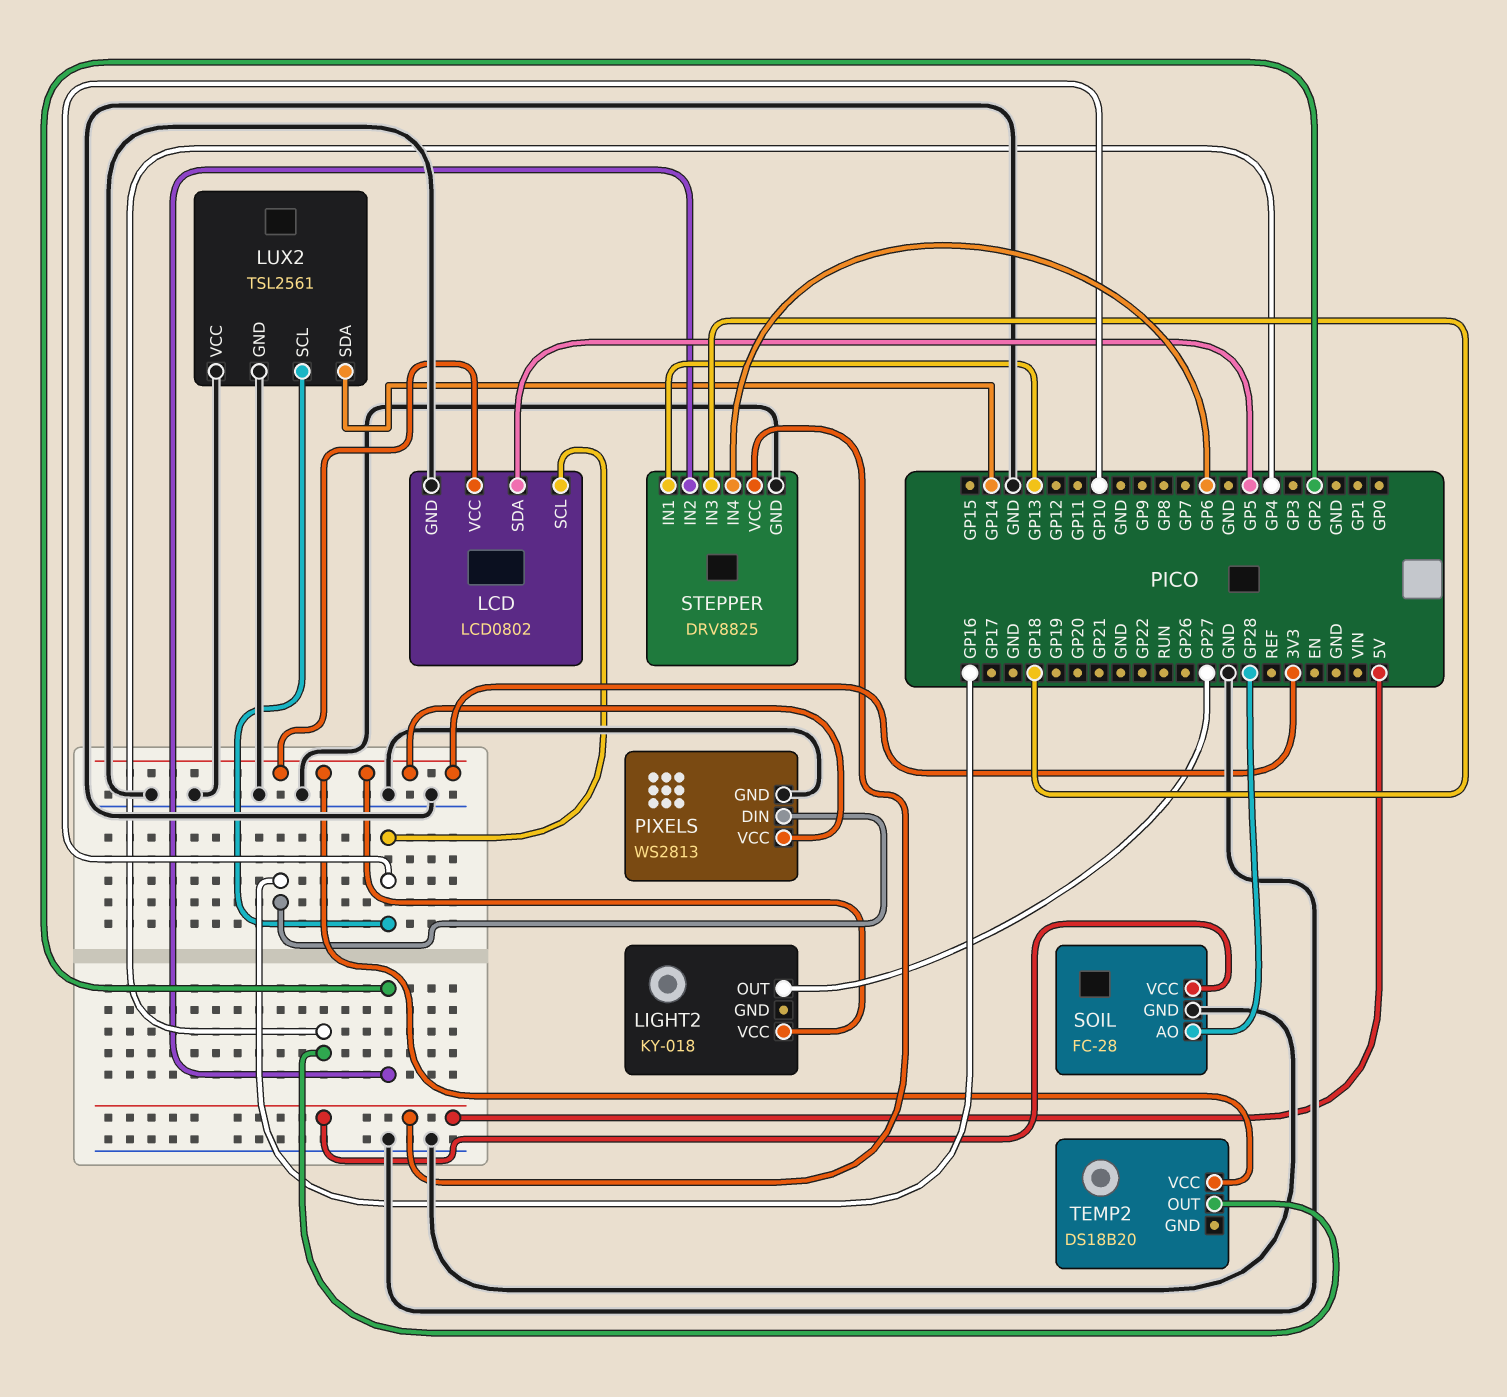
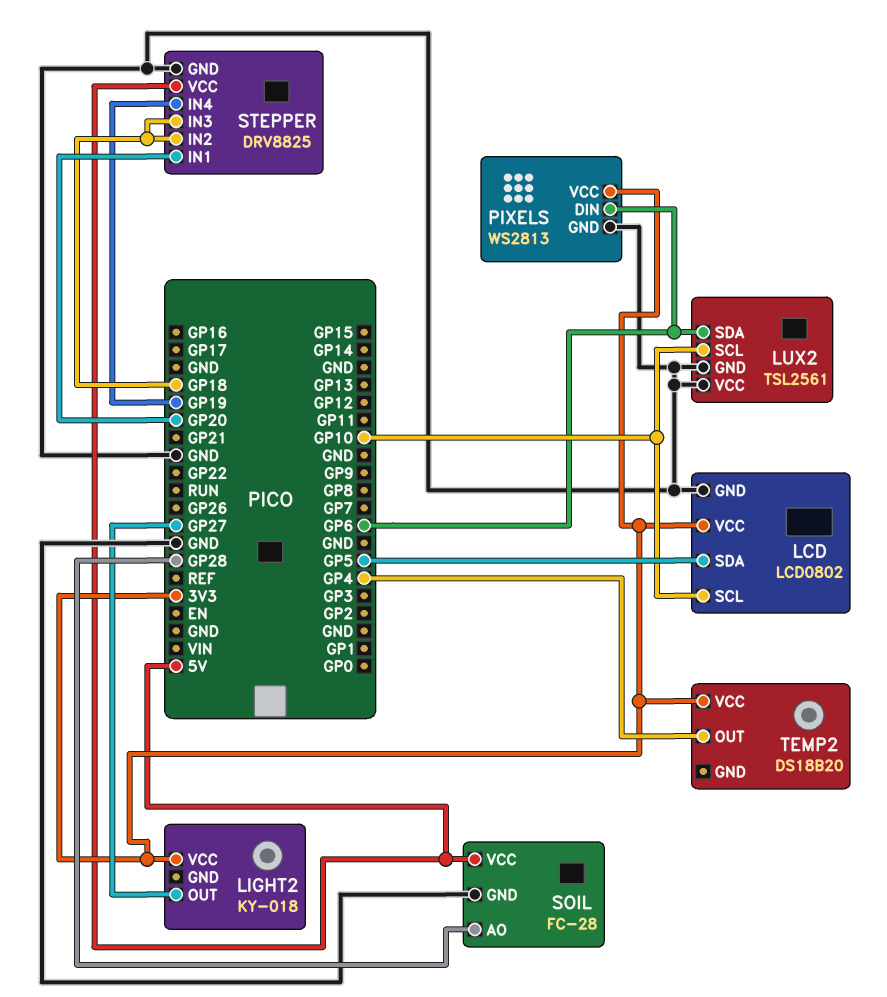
LUX2 pin SDA: GP14 -> GP6
PIXELS pin DIN: GP16 -> GP6
STEPPER pin IN1: GP13 -> GP20
STEPPER pin IN2: GP2 -> GP18
STEPPER pin IN4: GP6 -> GP19

